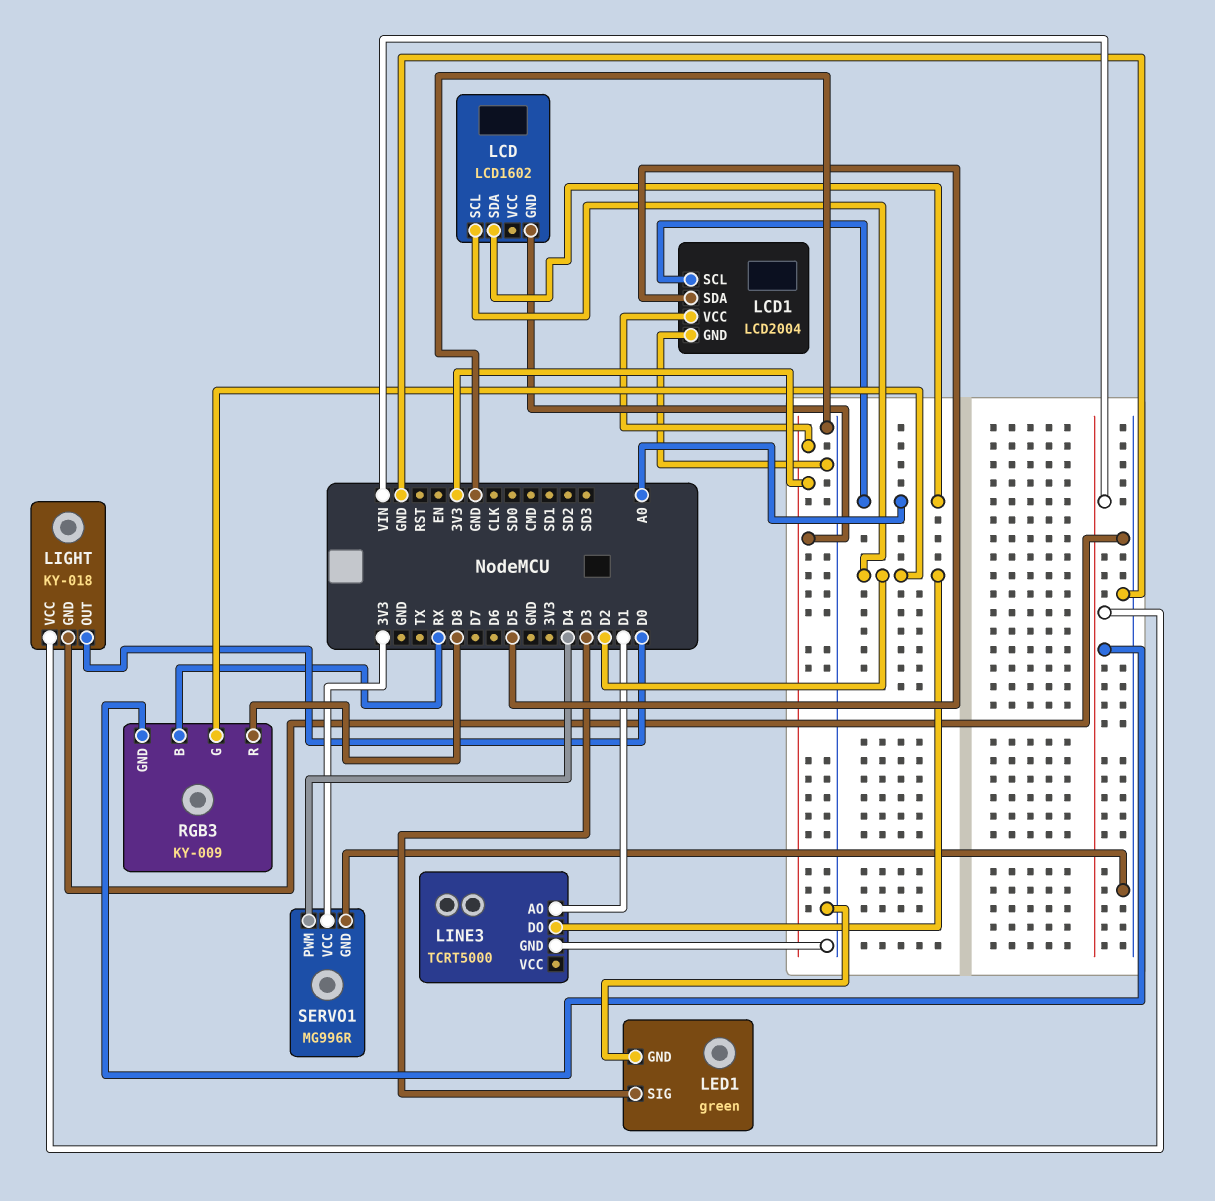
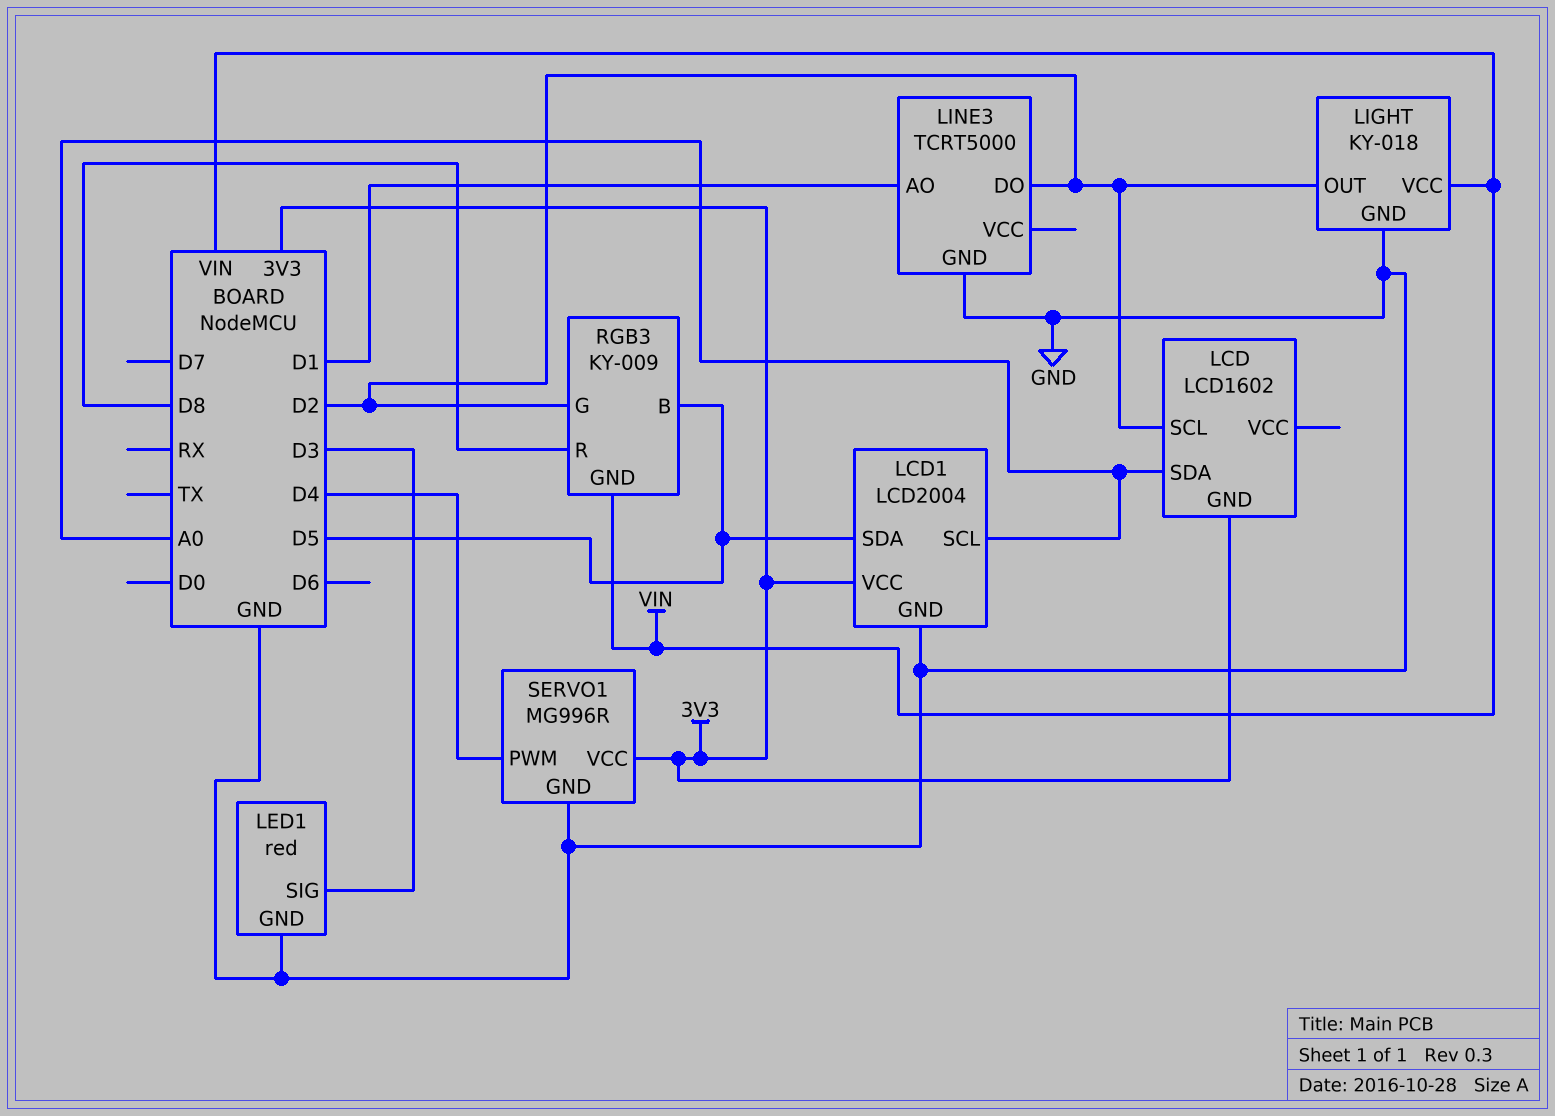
LED1: green -> red
LIGHT pin OUT: D0 -> D2
RGB3 pin B: RX -> D5

